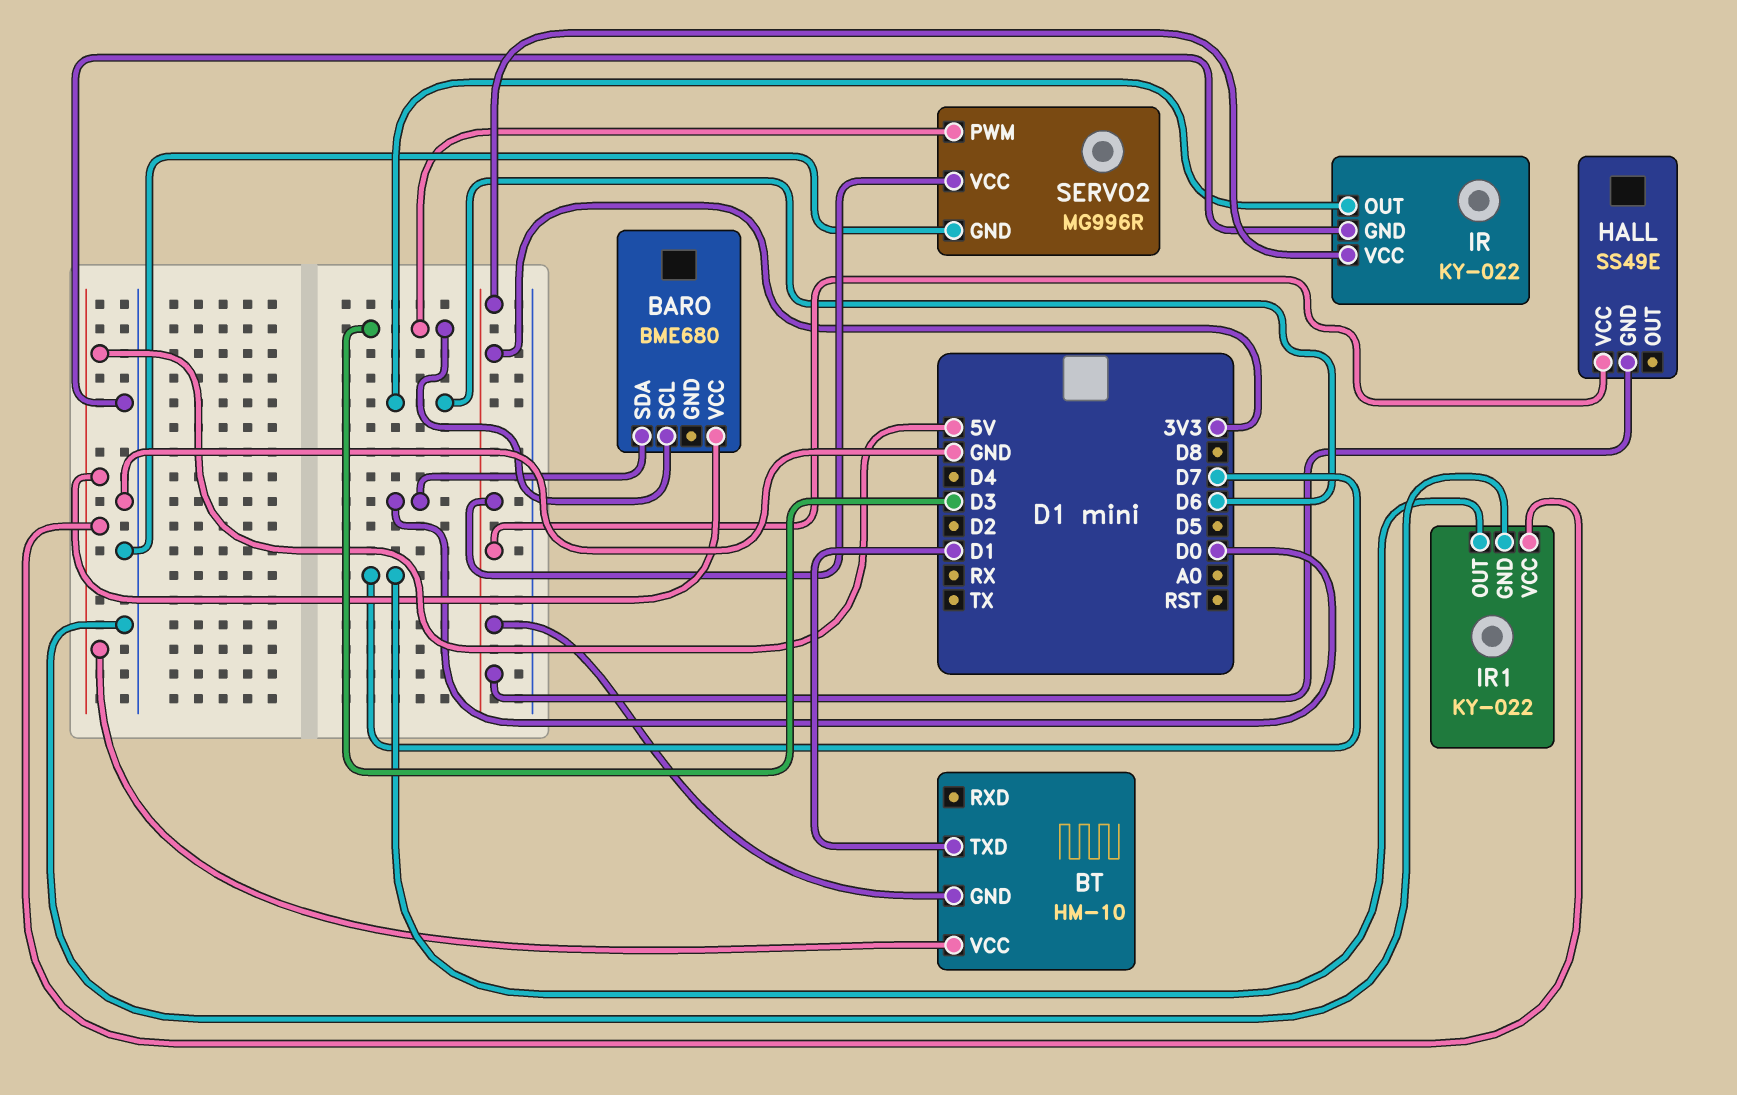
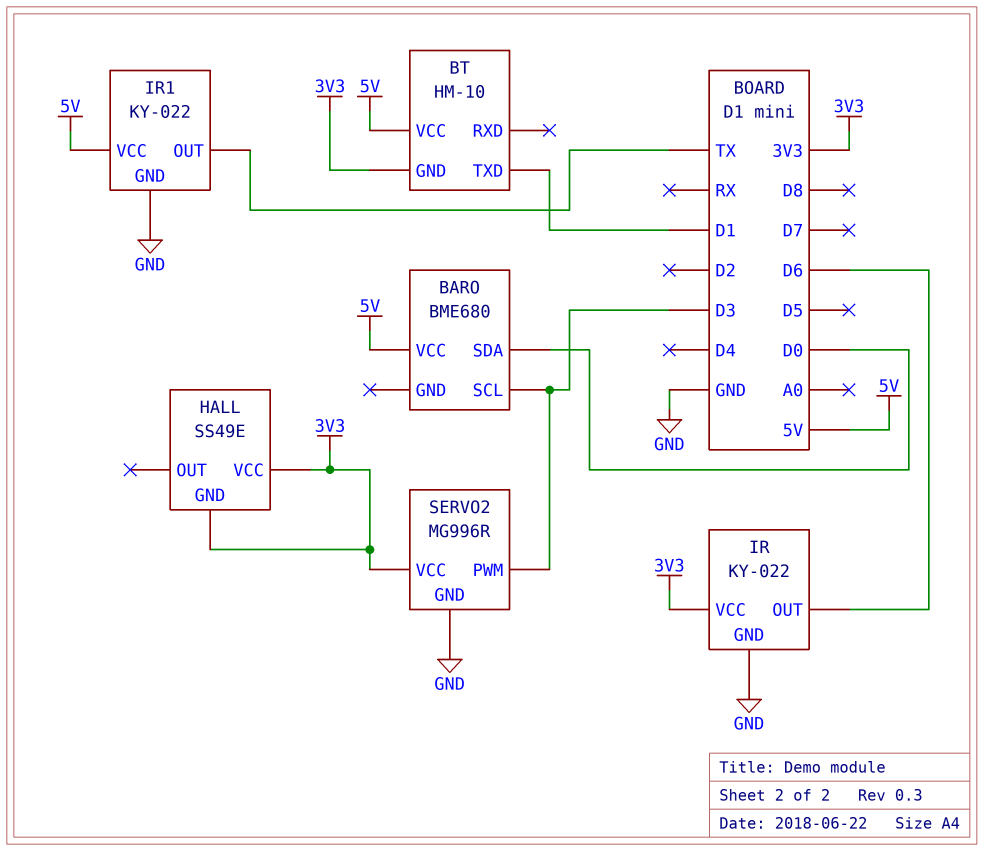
IR1 pin OUT: D7 -> TX

